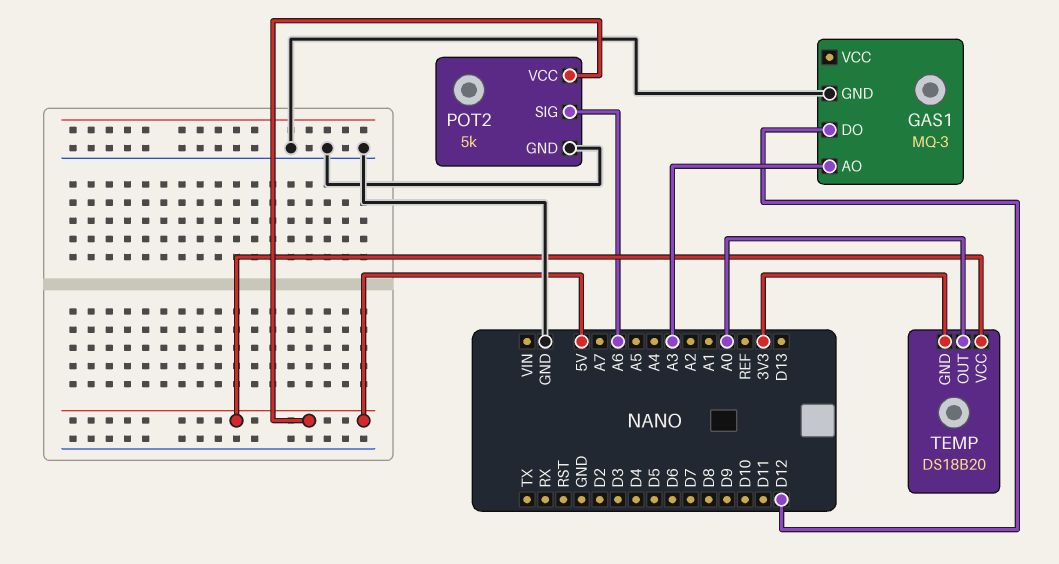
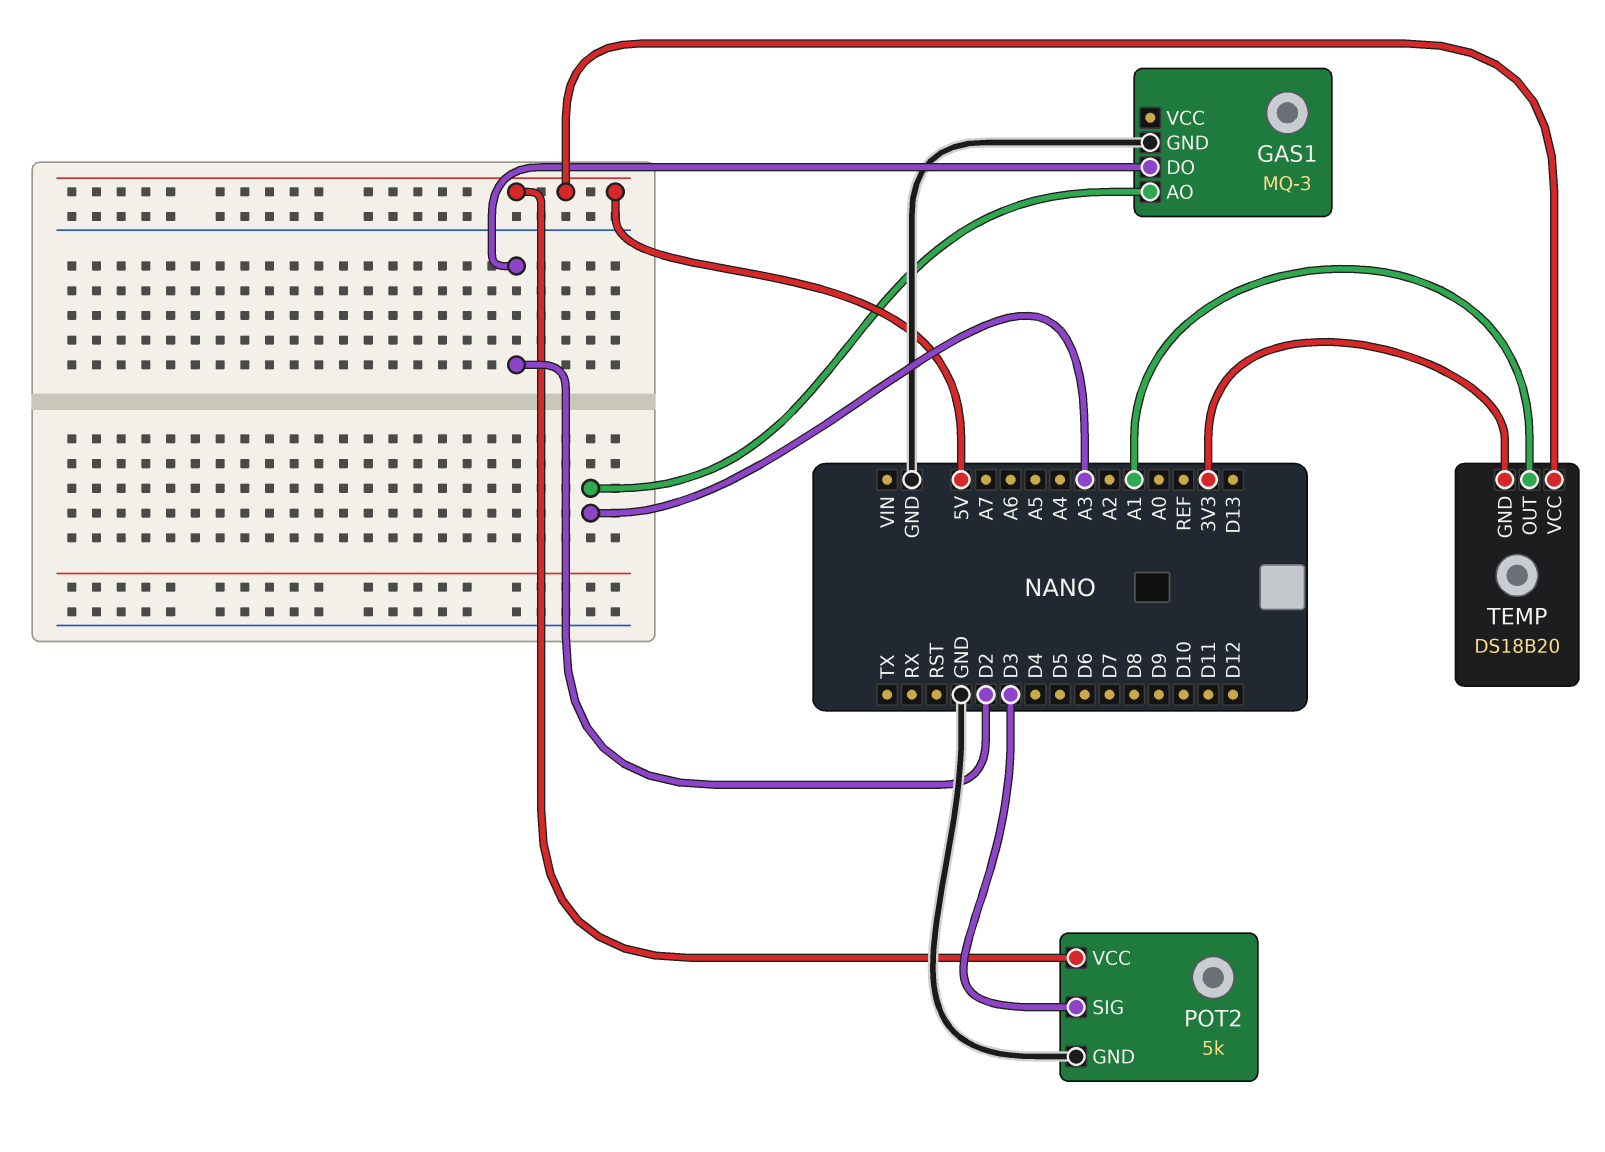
GAS1 pin DO: D12 -> D2
POT2 pin SIG: A6 -> D3
TEMP pin OUT: A0 -> A1

